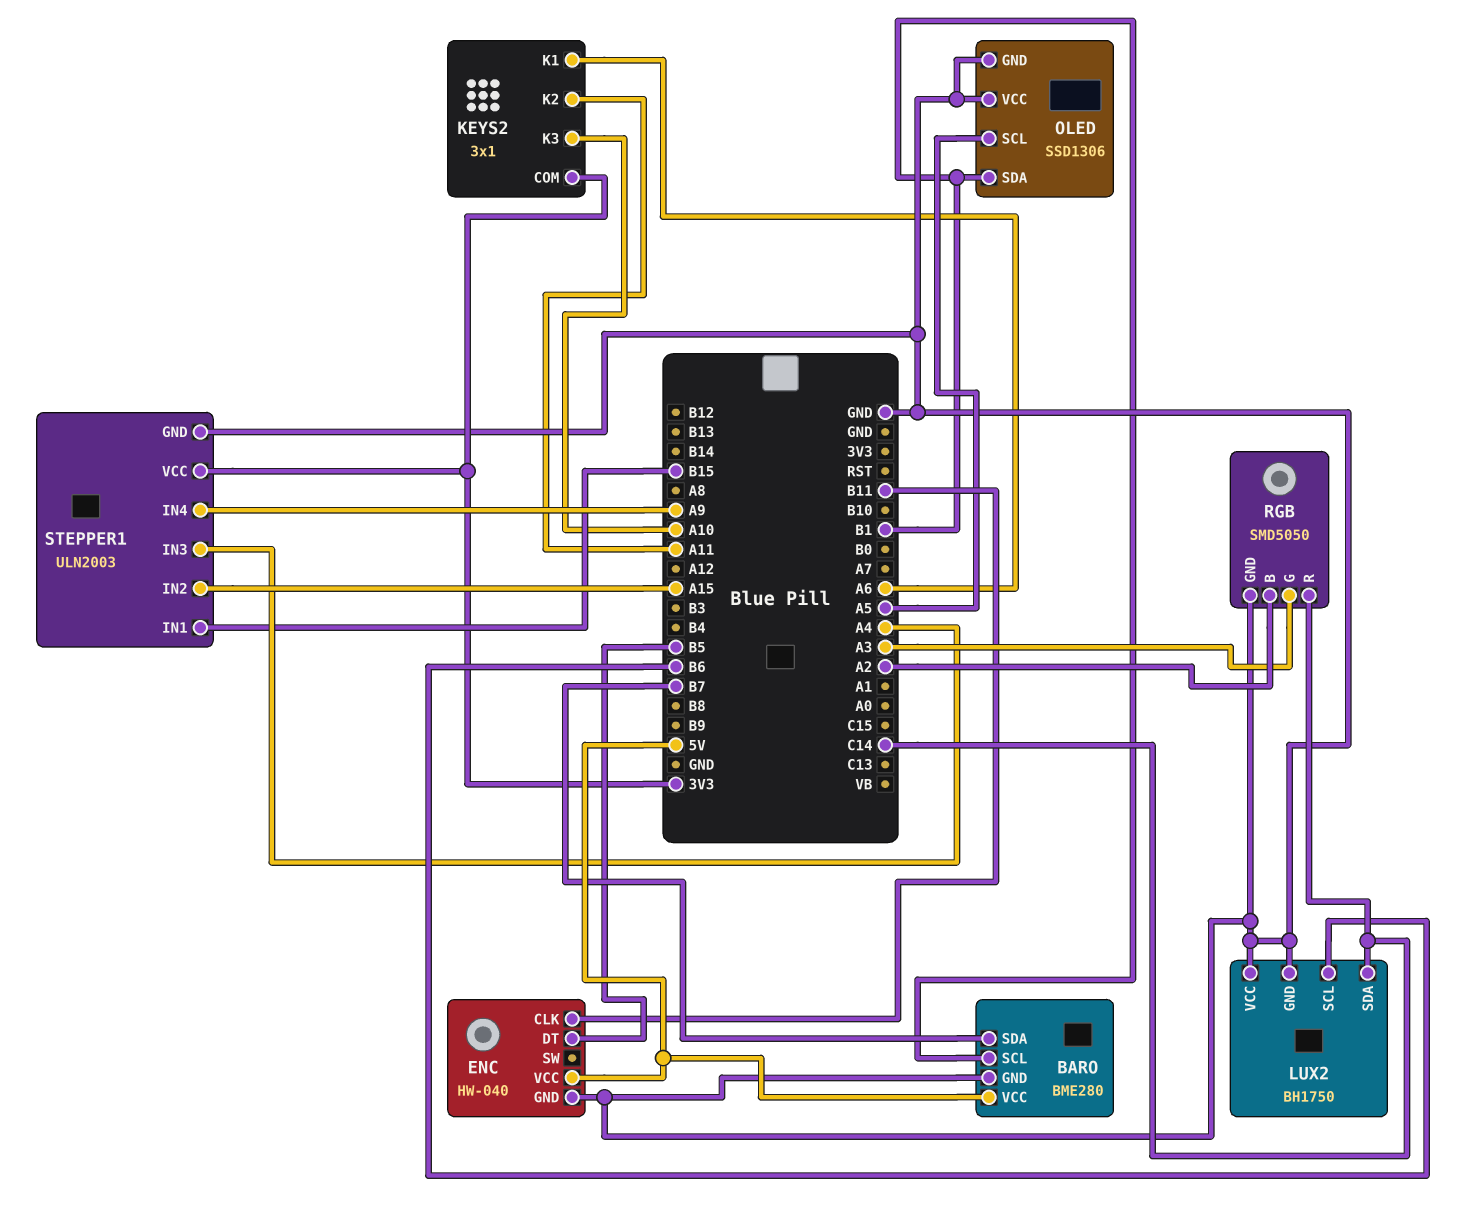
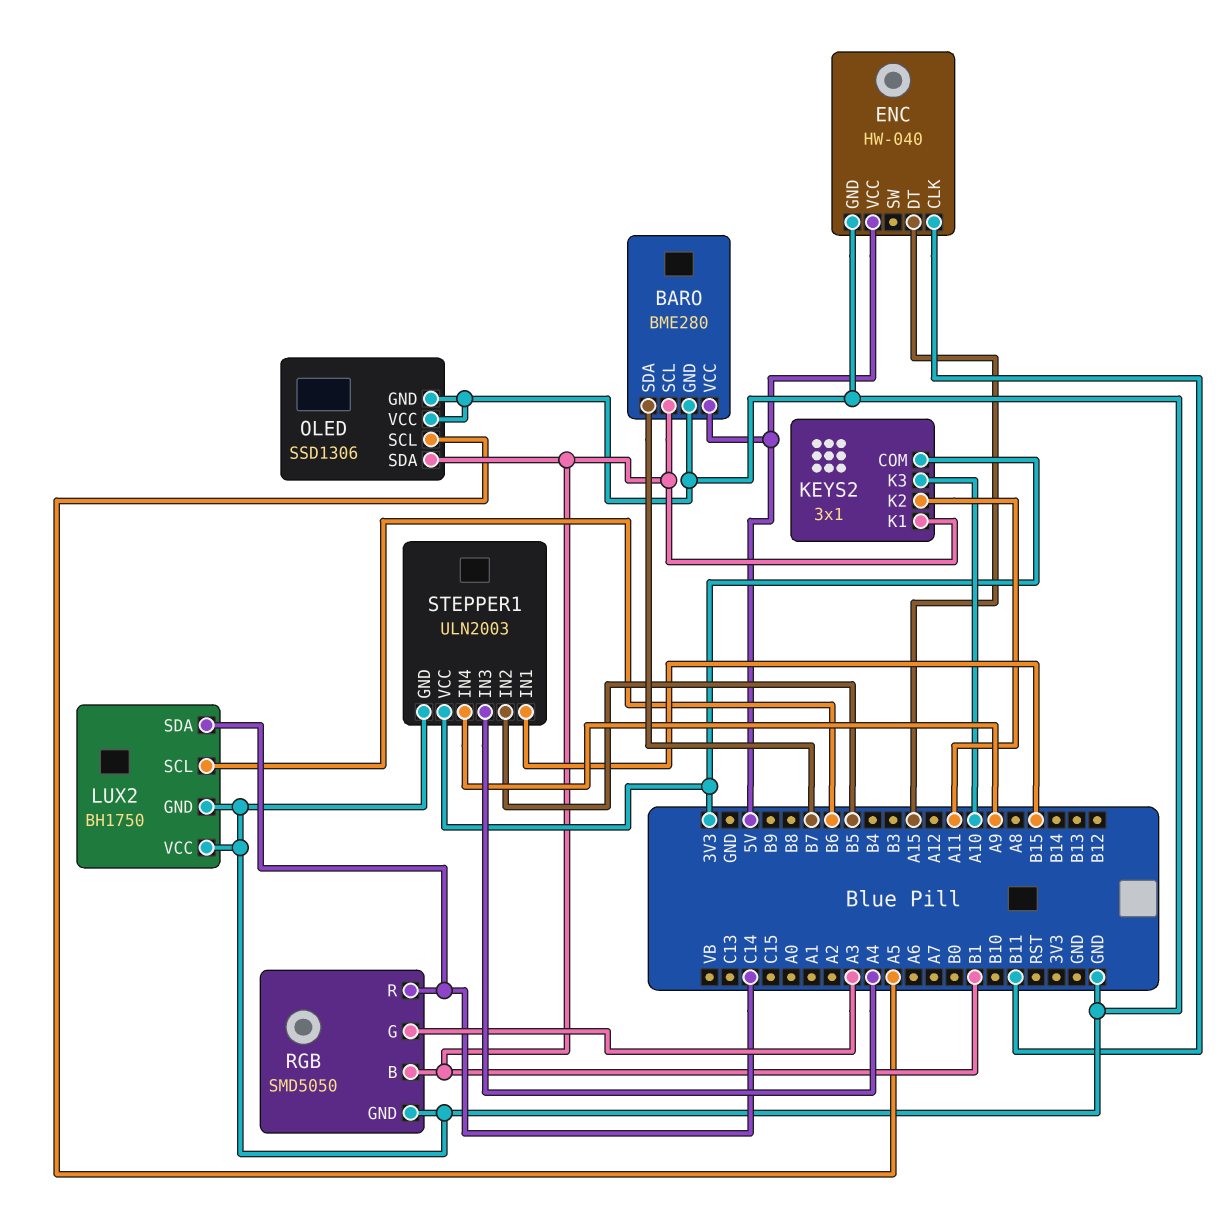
ENC pin DT: B5 -> A15
KEYS2 pin K1: A6 -> B1
RGB pin B: A2 -> B1
STEPPER1 pin IN2: A15 -> B5

